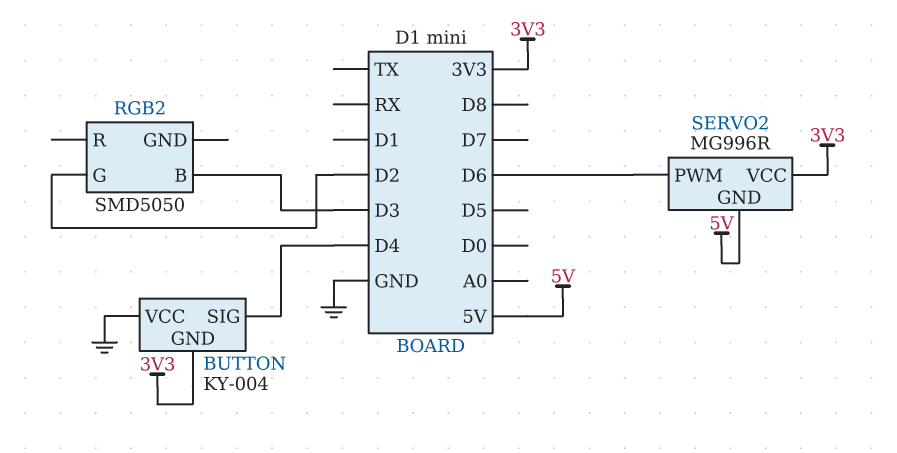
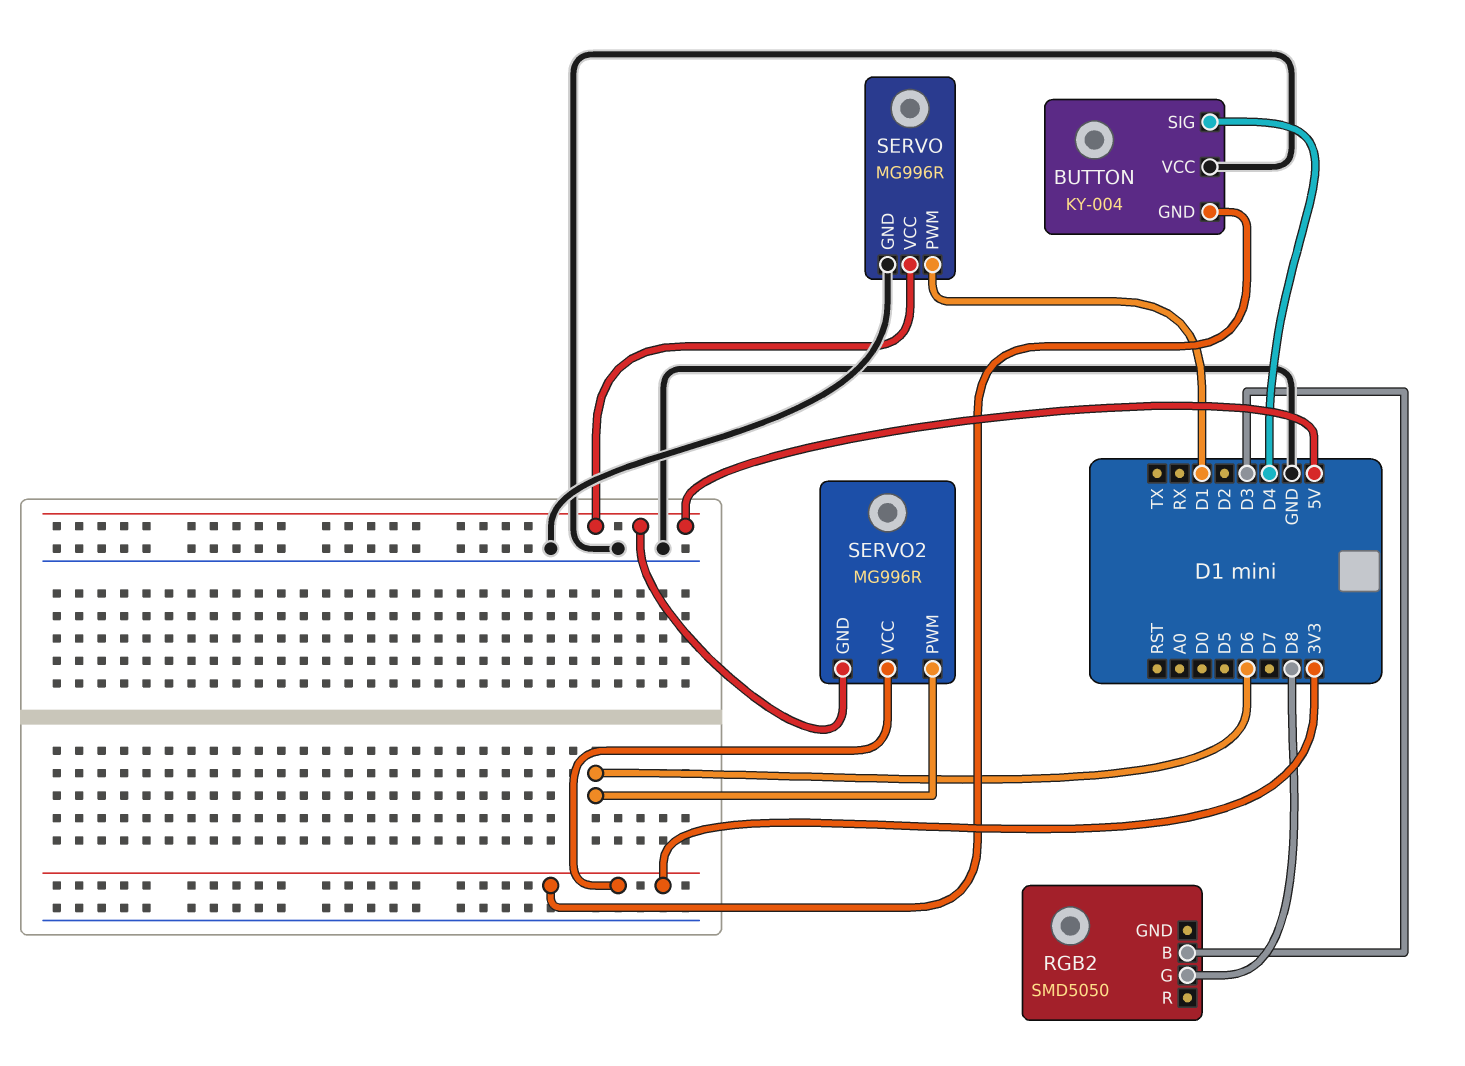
RGB2 pin G: D2 -> D8
SERVO: none -> MG996R
SERVO pin GND: none -> GND
SERVO pin PWM: none -> D1
SERVO pin VCC: none -> 5V

